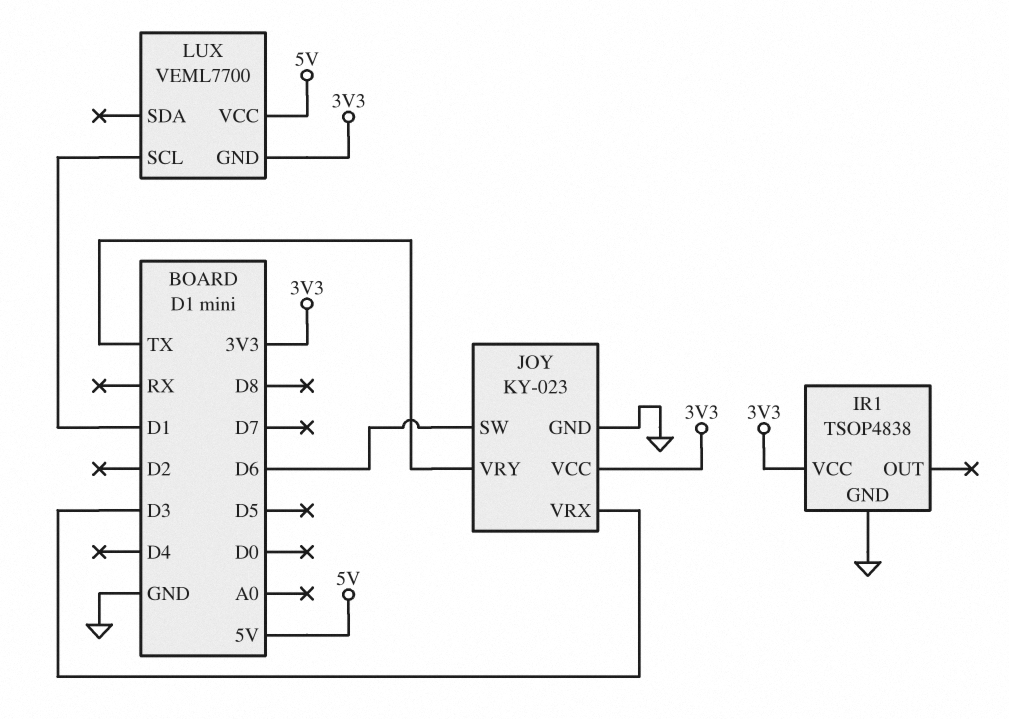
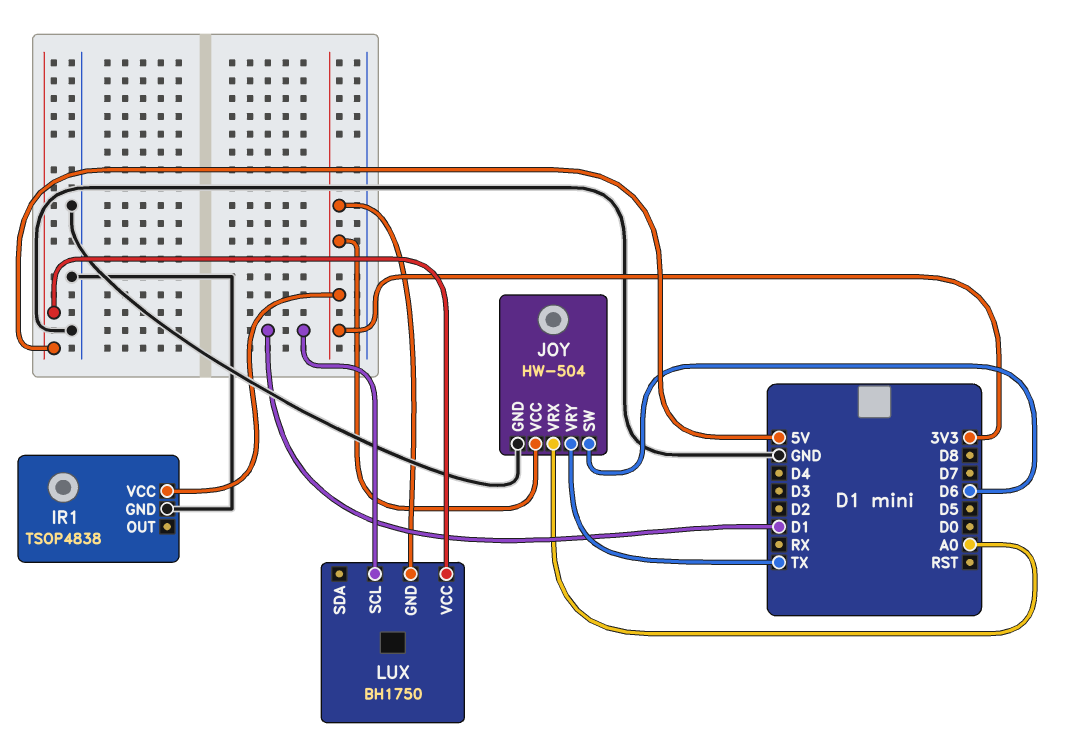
JOY: KY-023 -> HW-504
JOY pin VRX: D3 -> A0
LUX: VEML7700 -> BH1750

